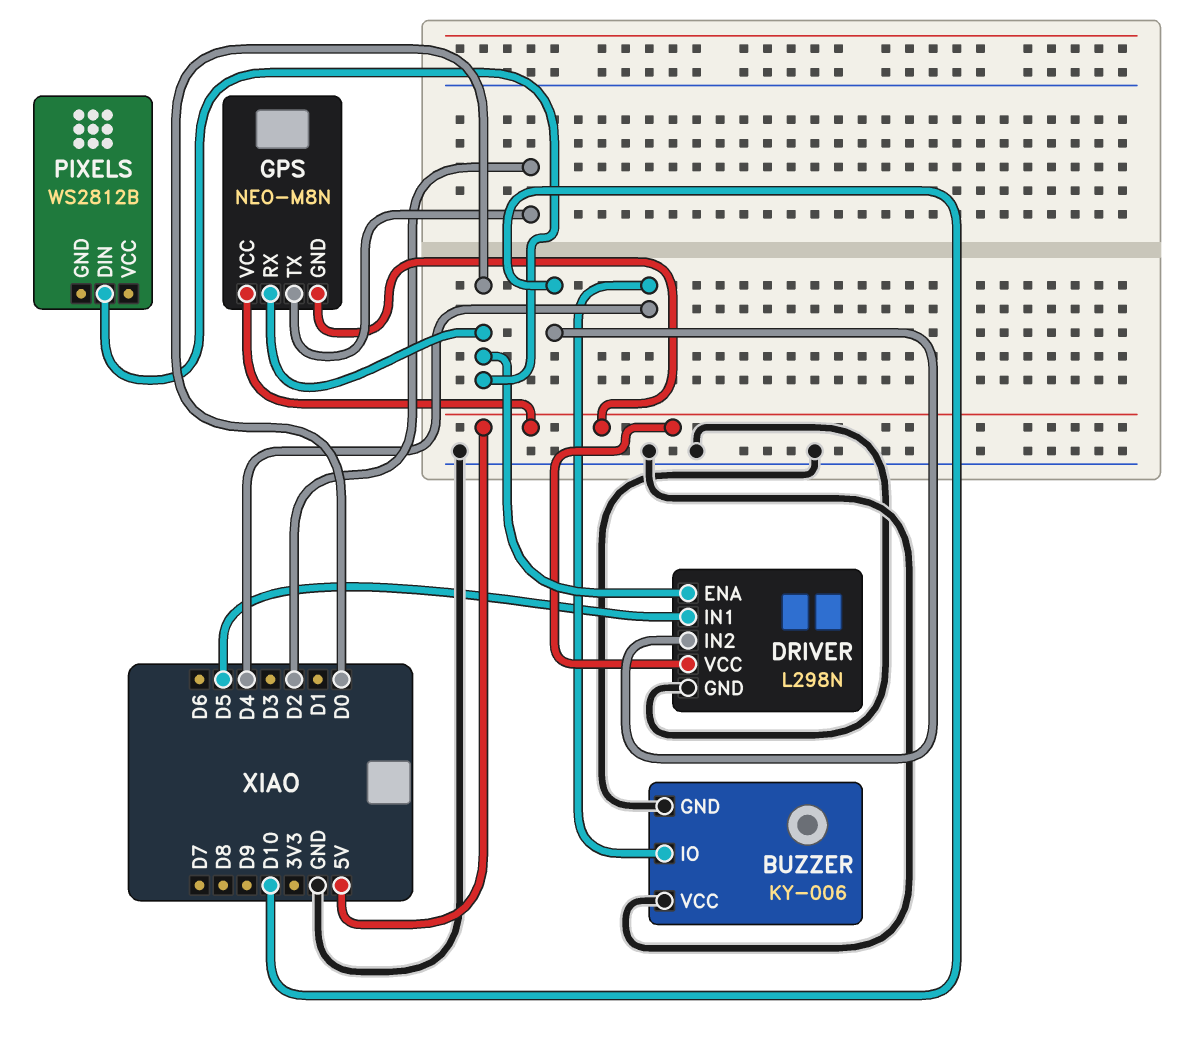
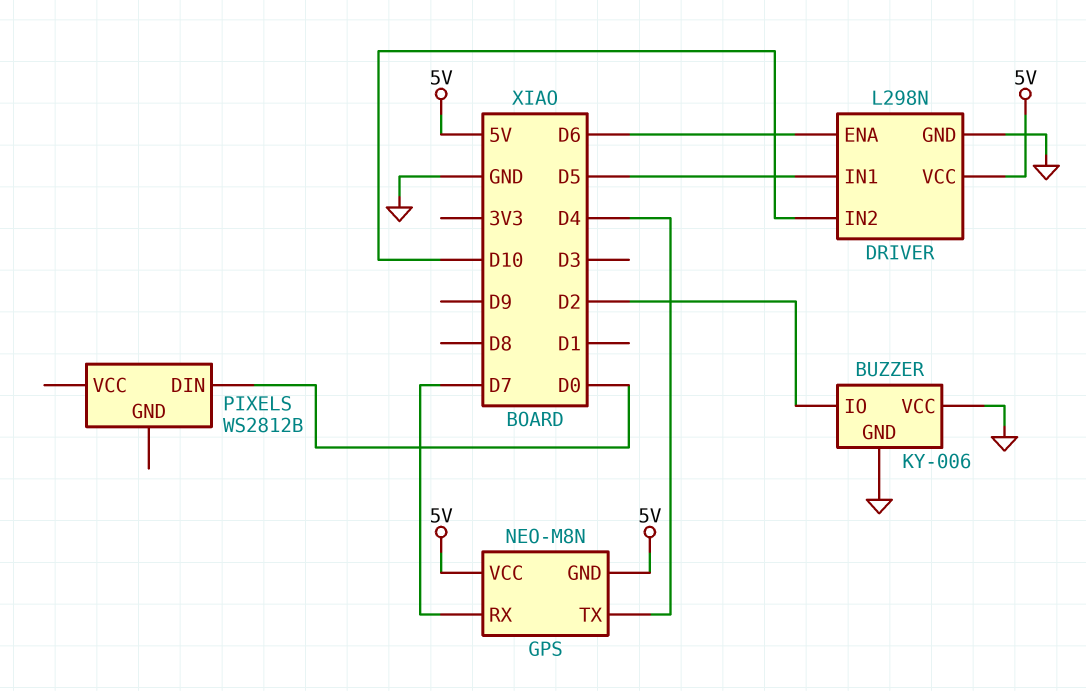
BUZZER pin IO: D4 -> D2
DRIVER pin ENA: D0 -> D6
GPS pin RX: D0 -> D7
GPS pin TX: D2 -> D4

